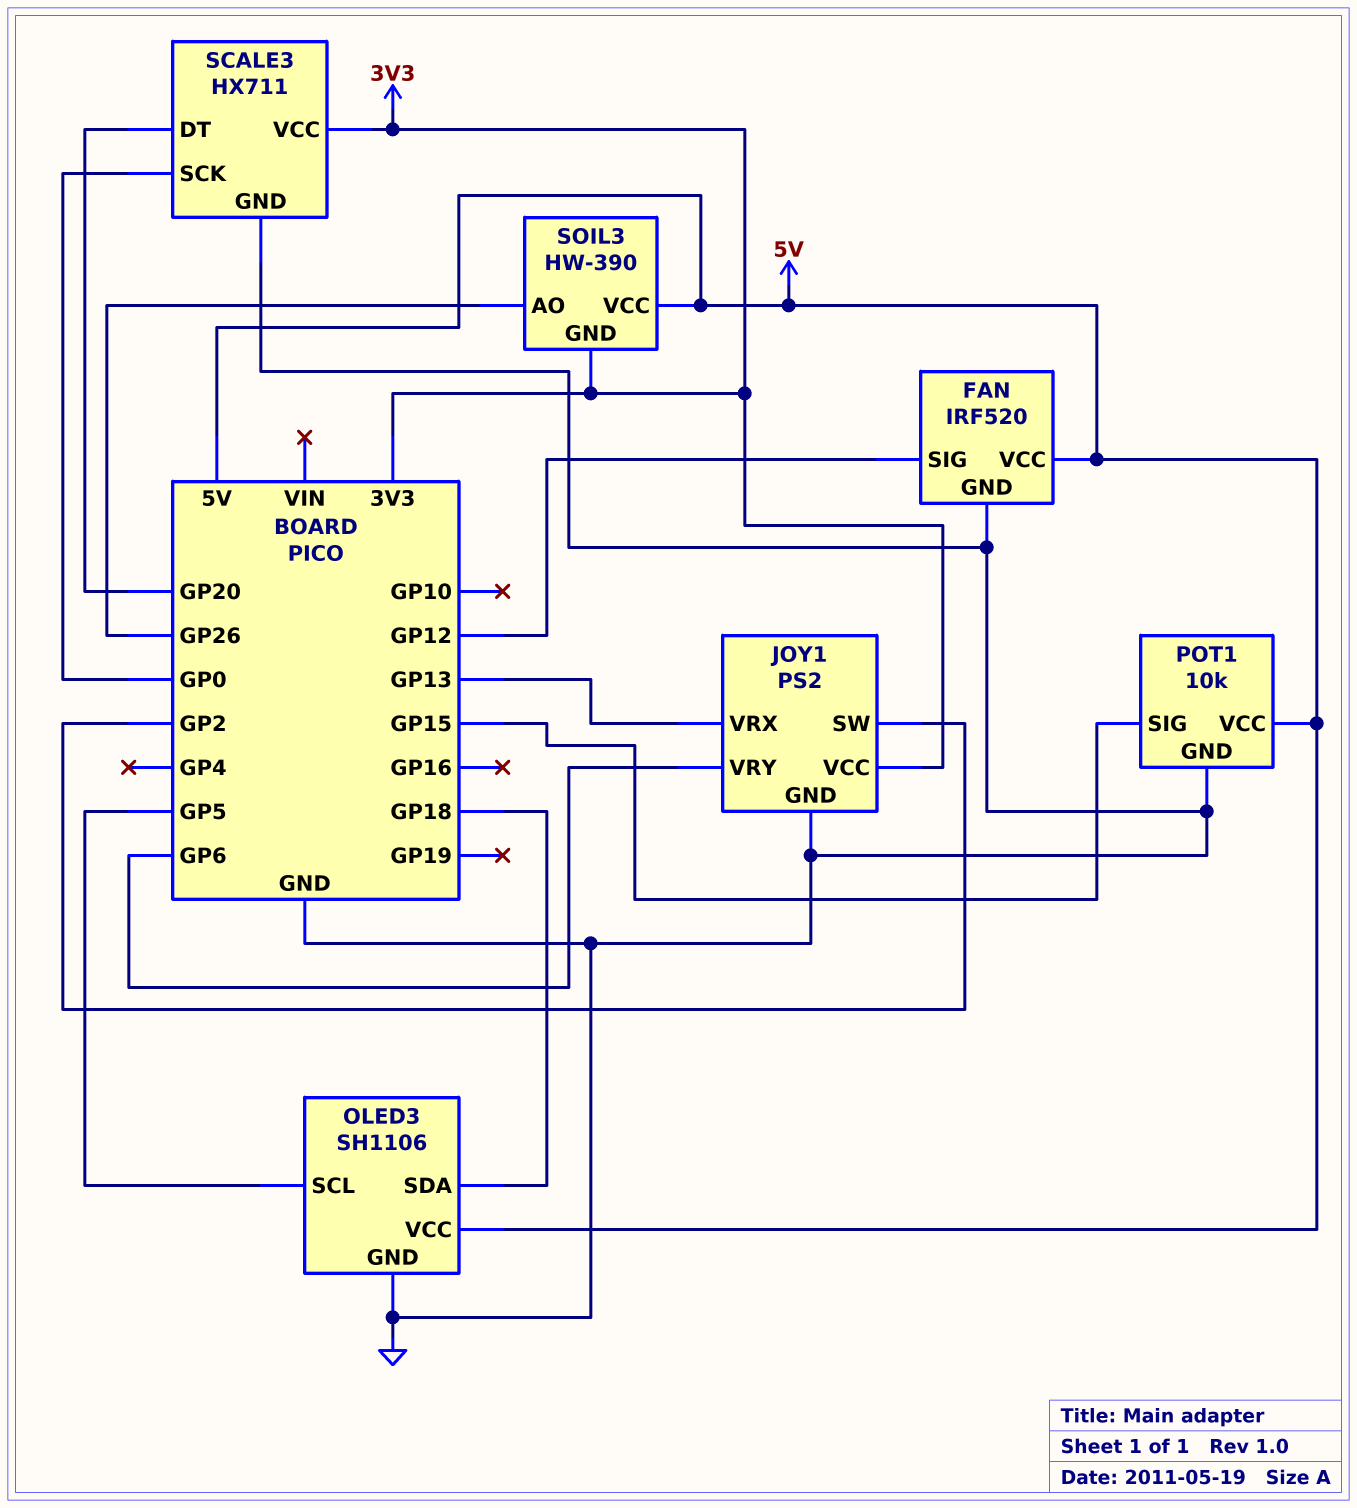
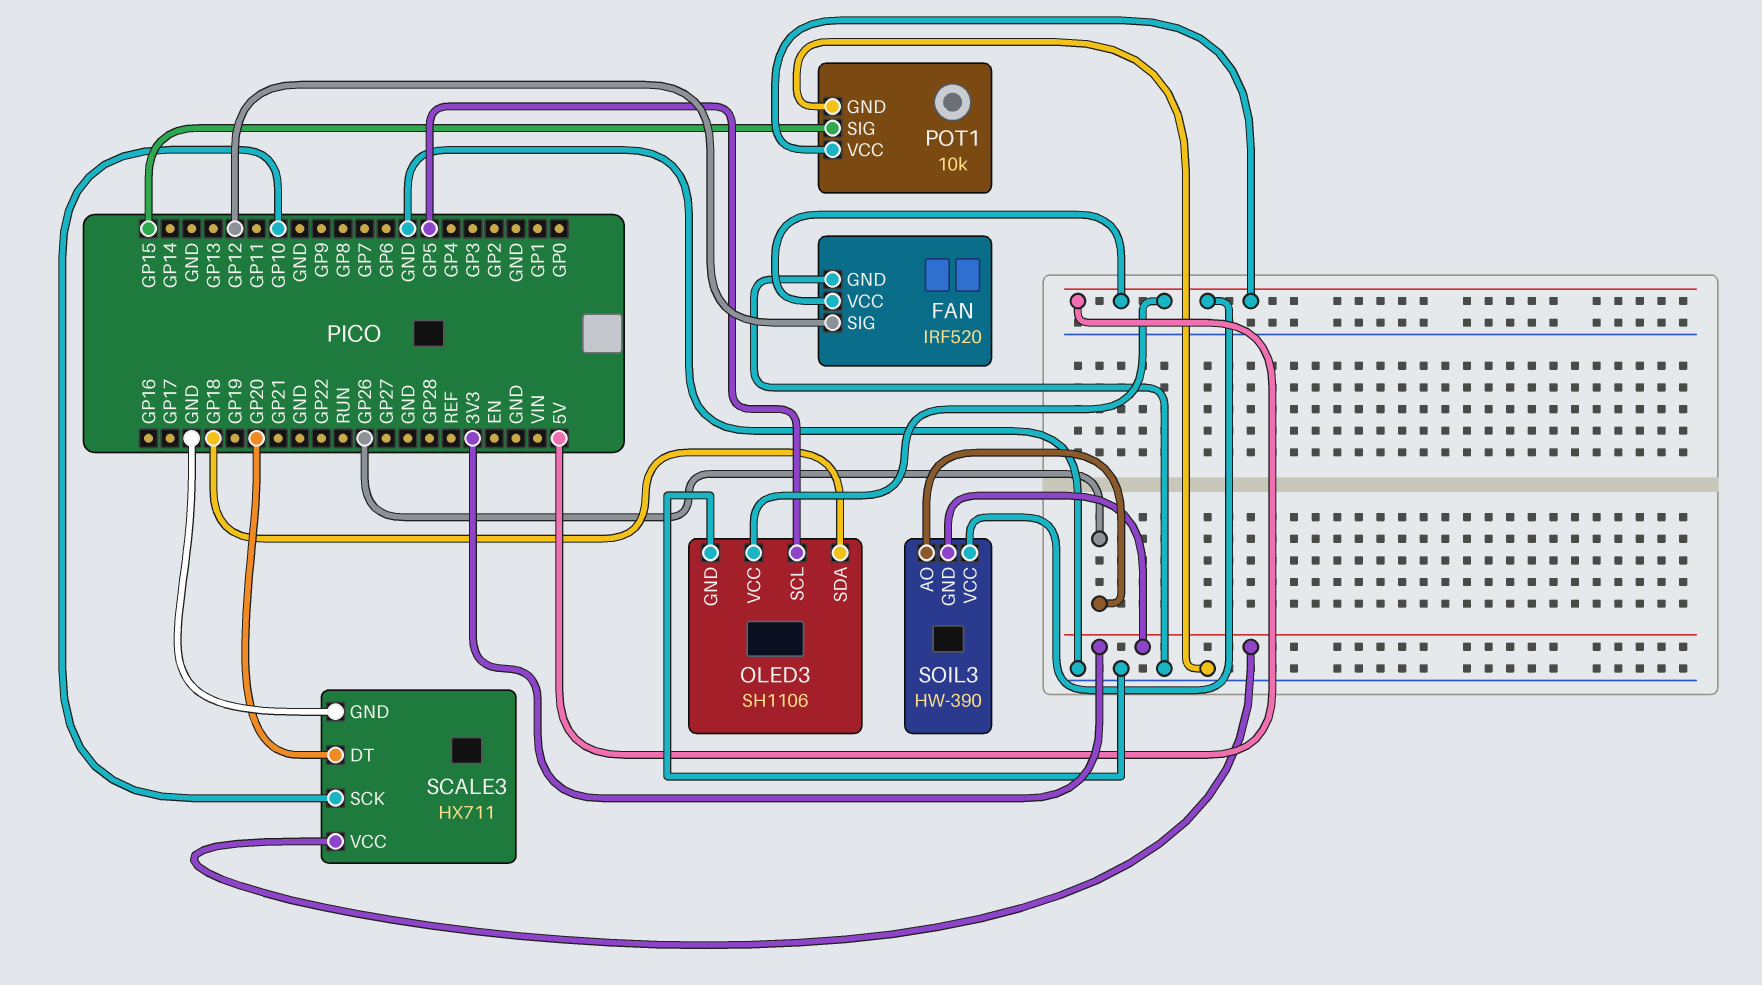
JOY1: PS2 -> none
JOY1 pin GND: GND -> none
JOY1 pin SW: GP2 -> none
JOY1 pin VCC: 3V3 -> none
JOY1 pin VRX: GP13 -> none
JOY1 pin VRY: GP6 -> none
SCALE3 pin SCK: GP0 -> GP10

